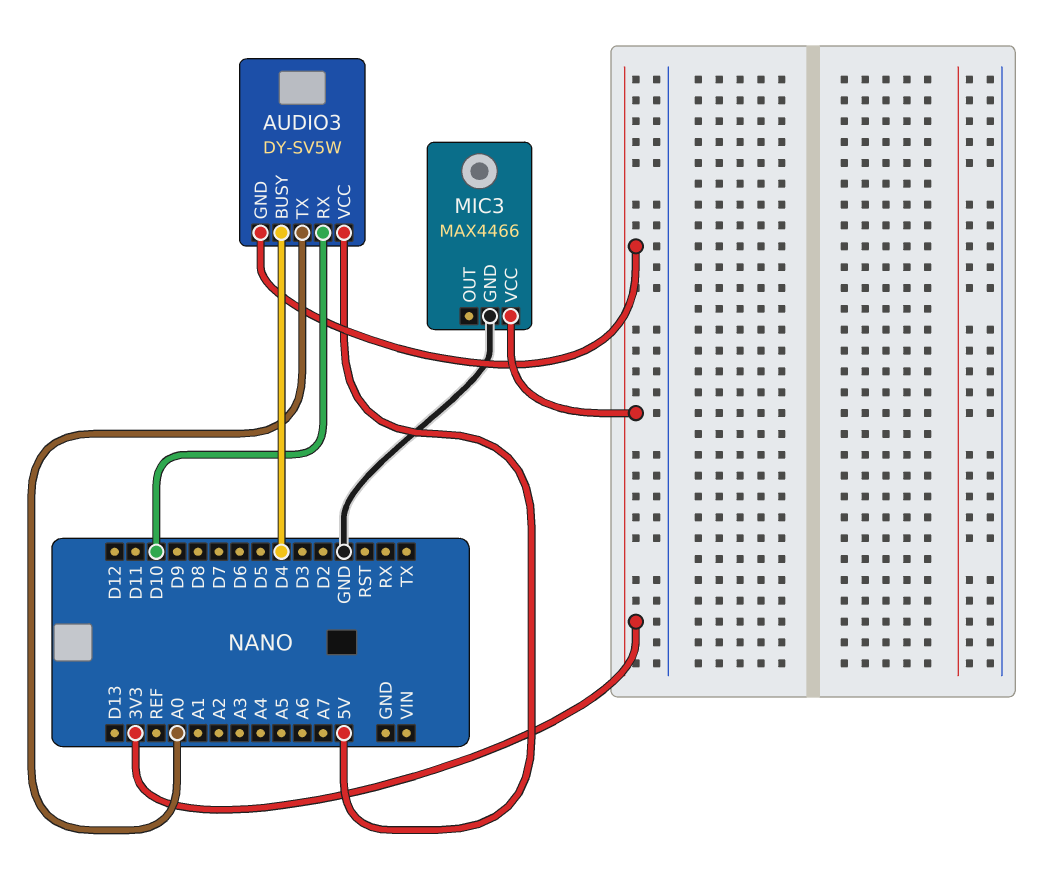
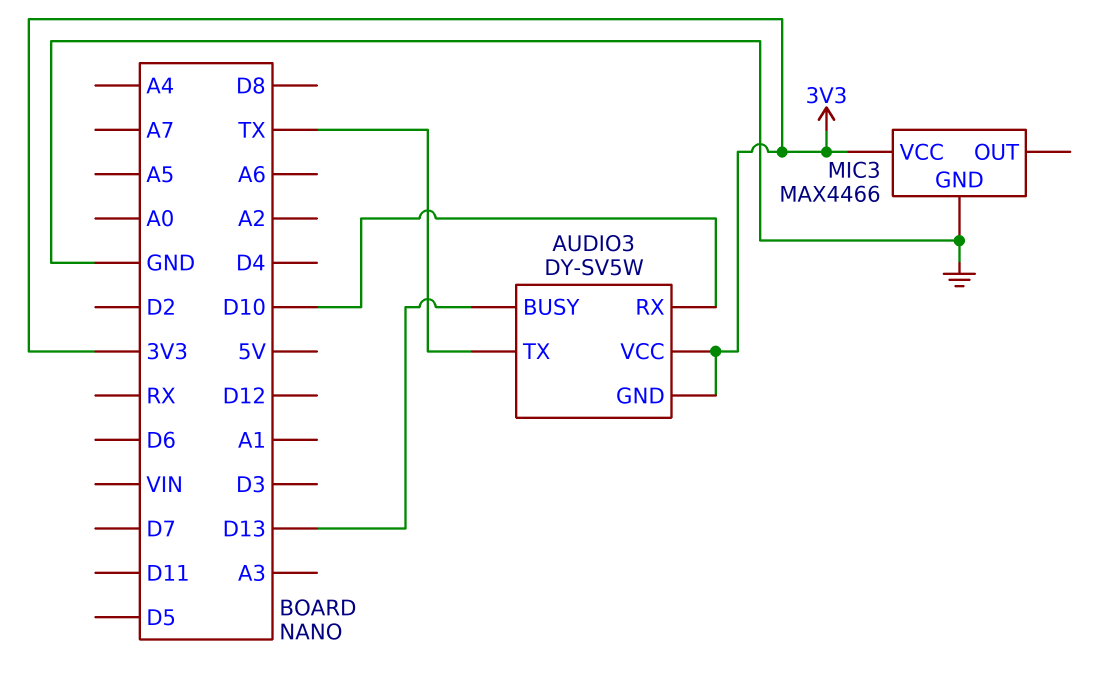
AUDIO3 pin BUSY: D4 -> D13
AUDIO3 pin TX: A0 -> TX
AUDIO3 pin VCC: 5V -> 3V3

